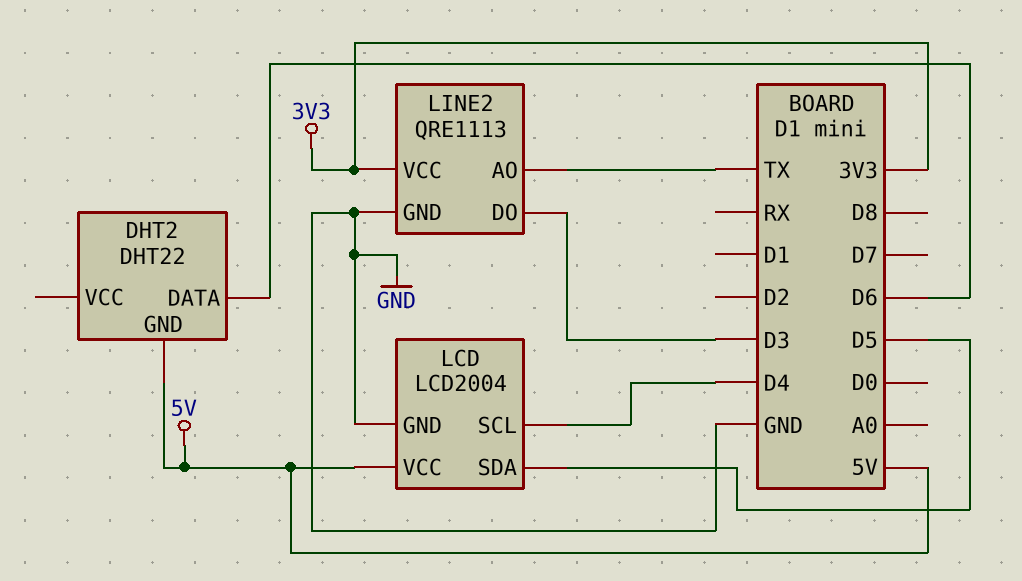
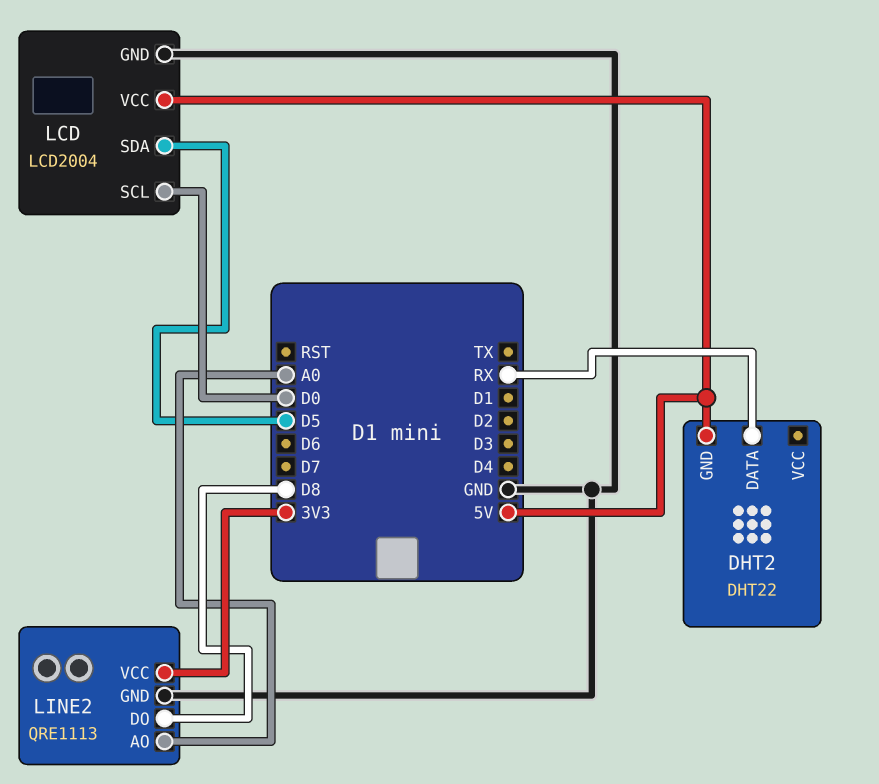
DHT2 pin DATA: D6 -> RX
LCD pin SCL: D4 -> D0
LINE2 pin AO: TX -> A0
LINE2 pin DO: D3 -> D8

